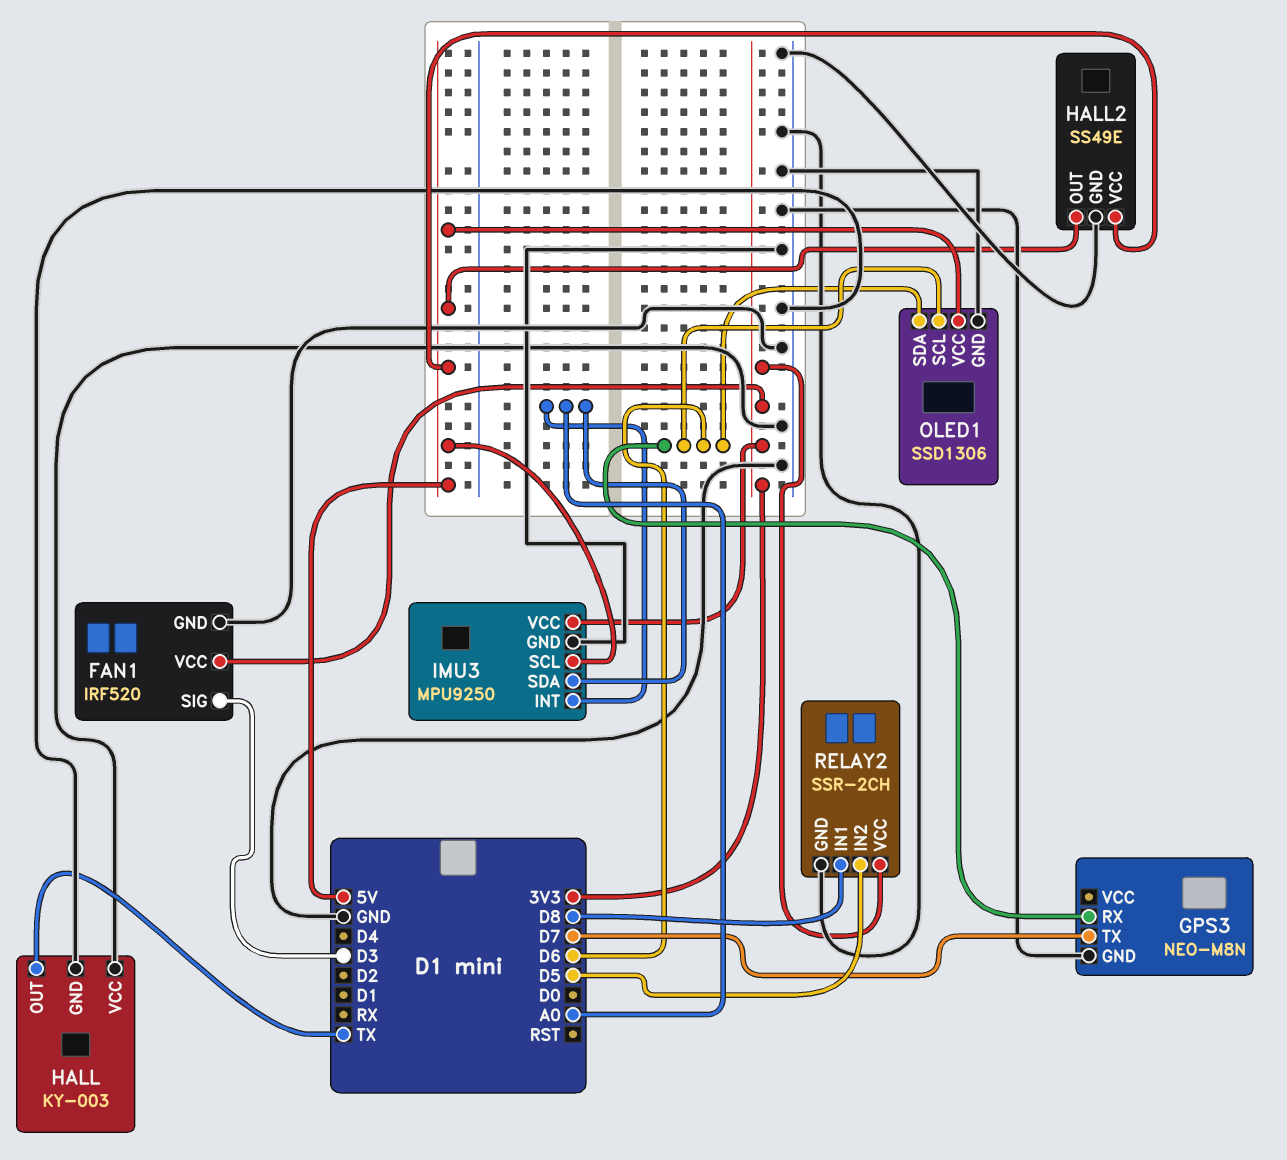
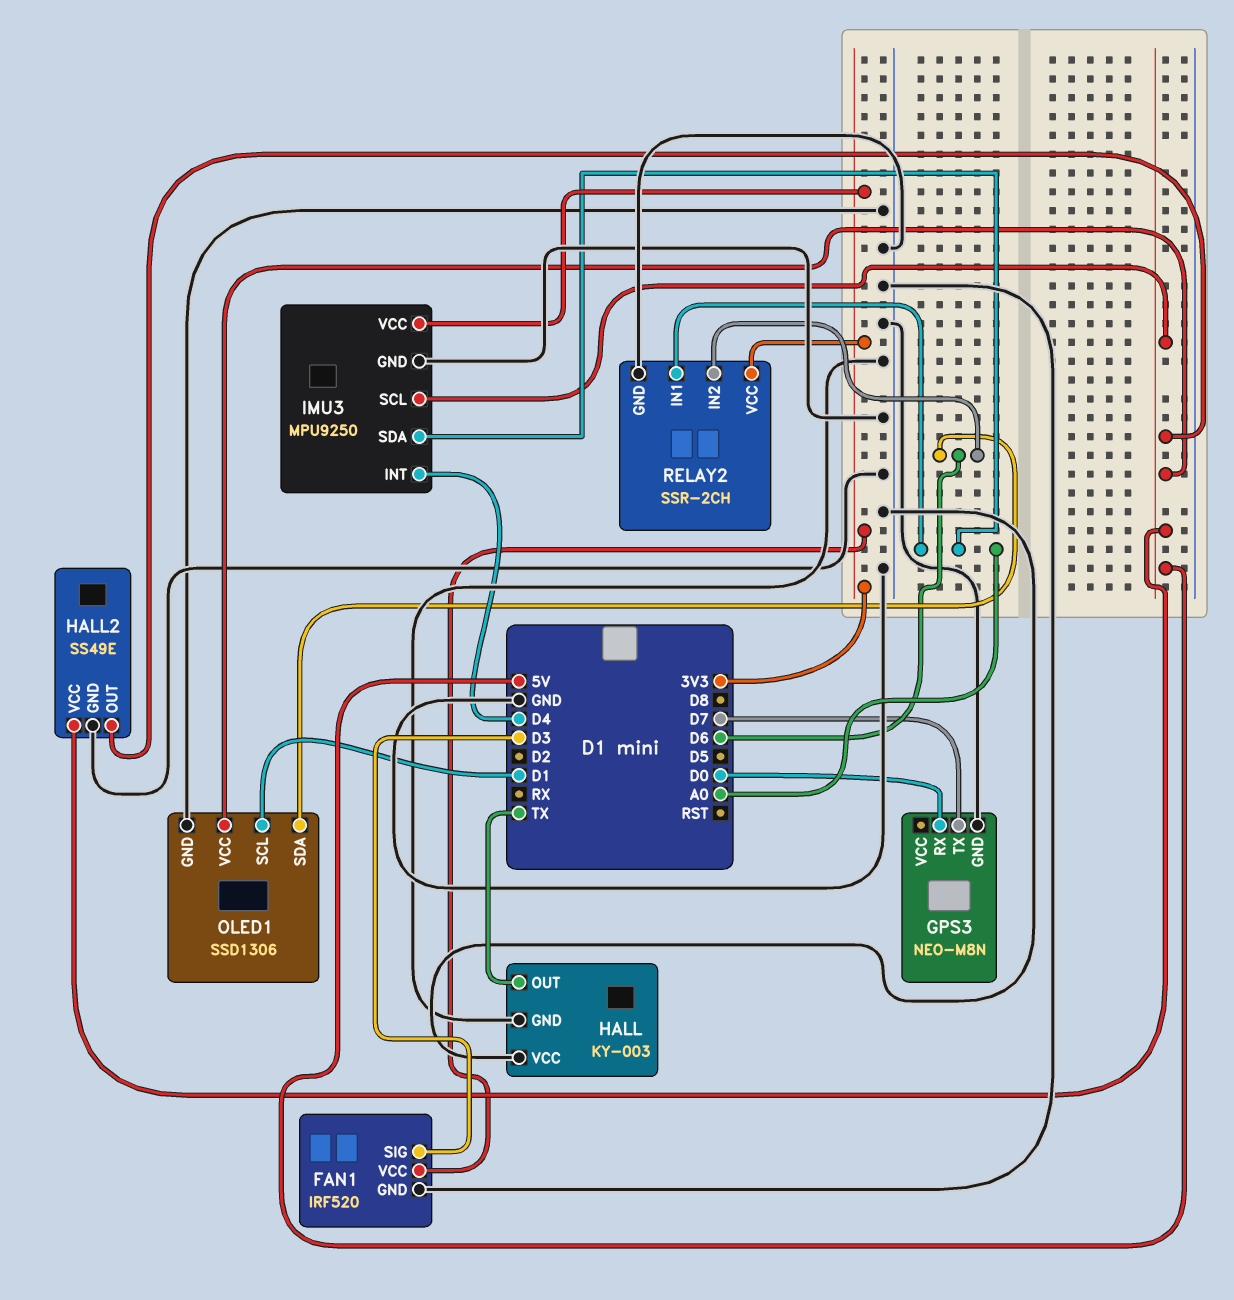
GPS3 pin RX: D6 -> D0
IMU3 pin INT: A0 -> D4
OLED1 pin SCL: D6 -> D1
RELAY2 pin IN1: D8 -> A0
RELAY2 pin IN2: D5 -> D6

